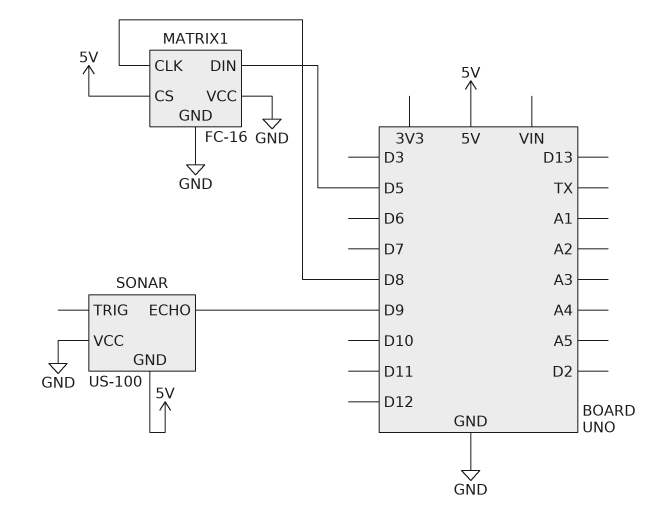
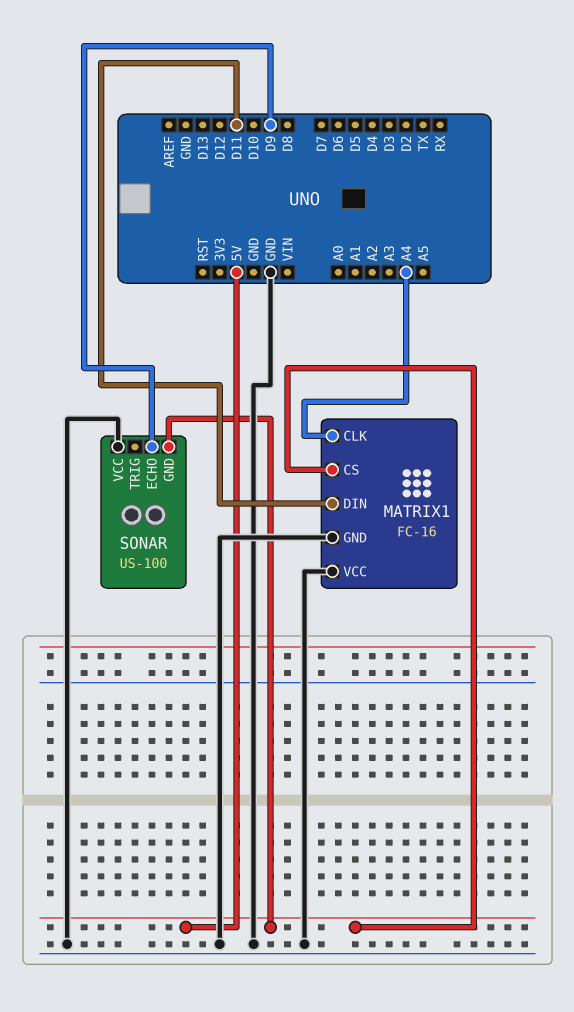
MATRIX1 pin CLK: D8 -> A4
MATRIX1 pin DIN: D5 -> D11

